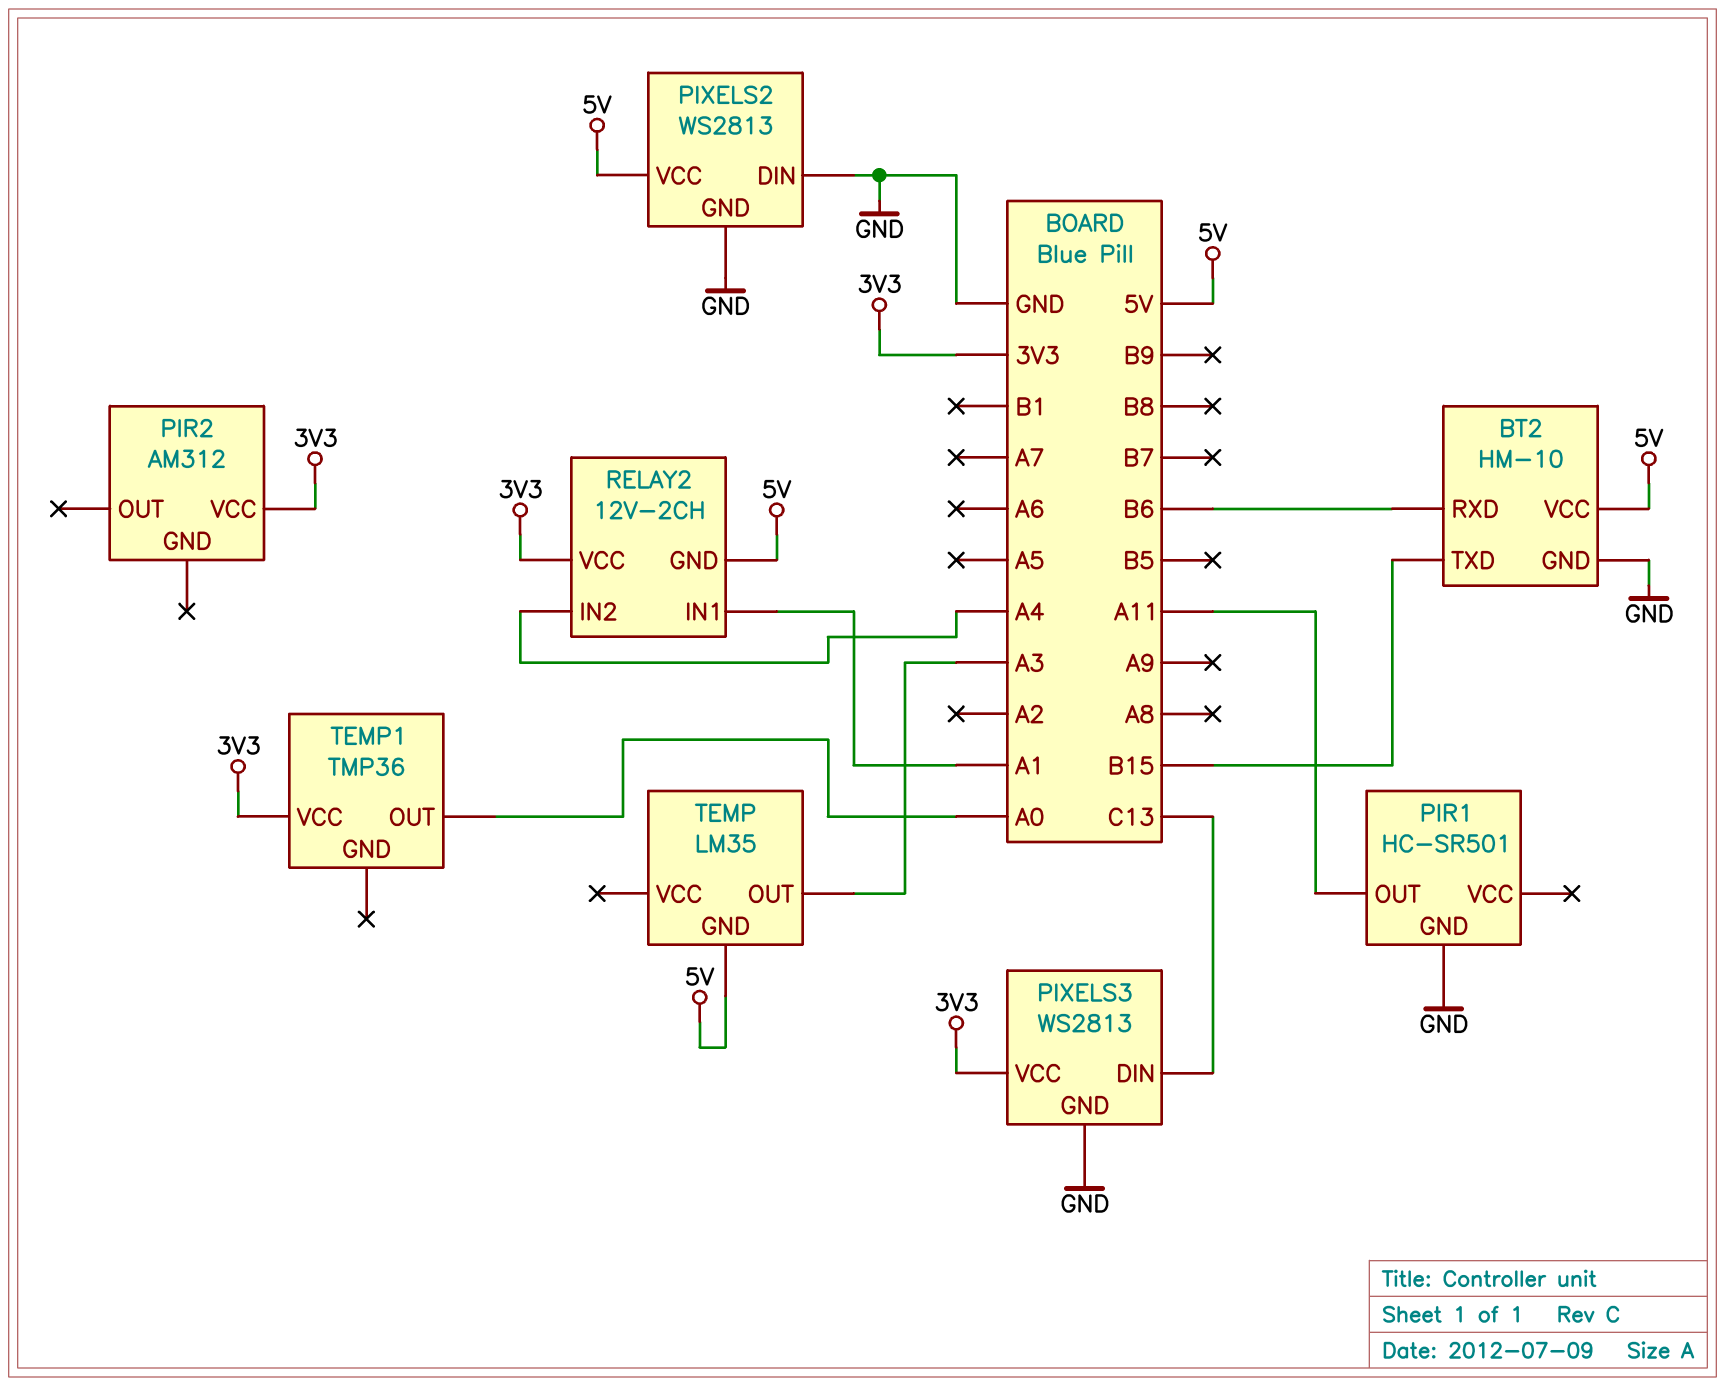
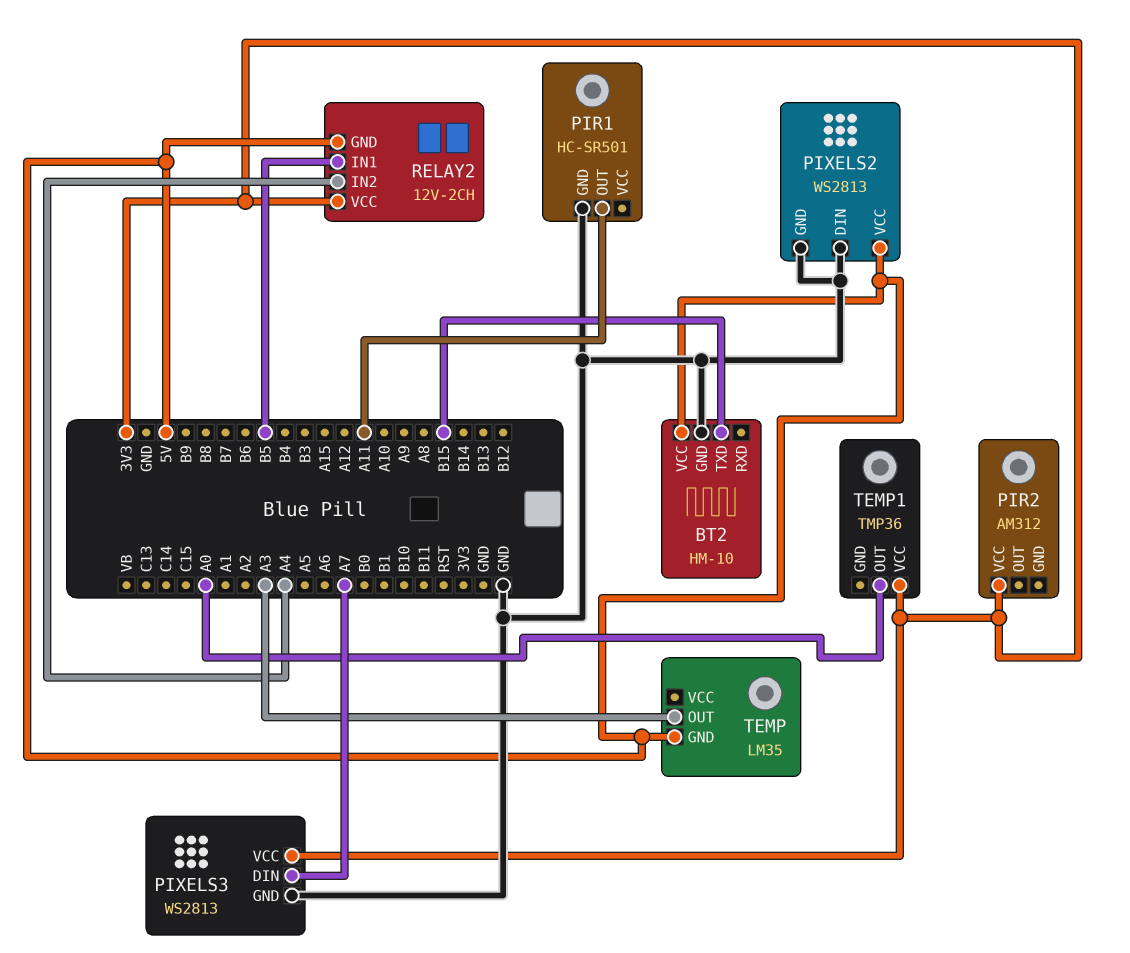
BT2 pin RXD: B6 -> none
PIXELS3 pin DIN: C13 -> A7
RELAY2 pin IN1: A1 -> B5

